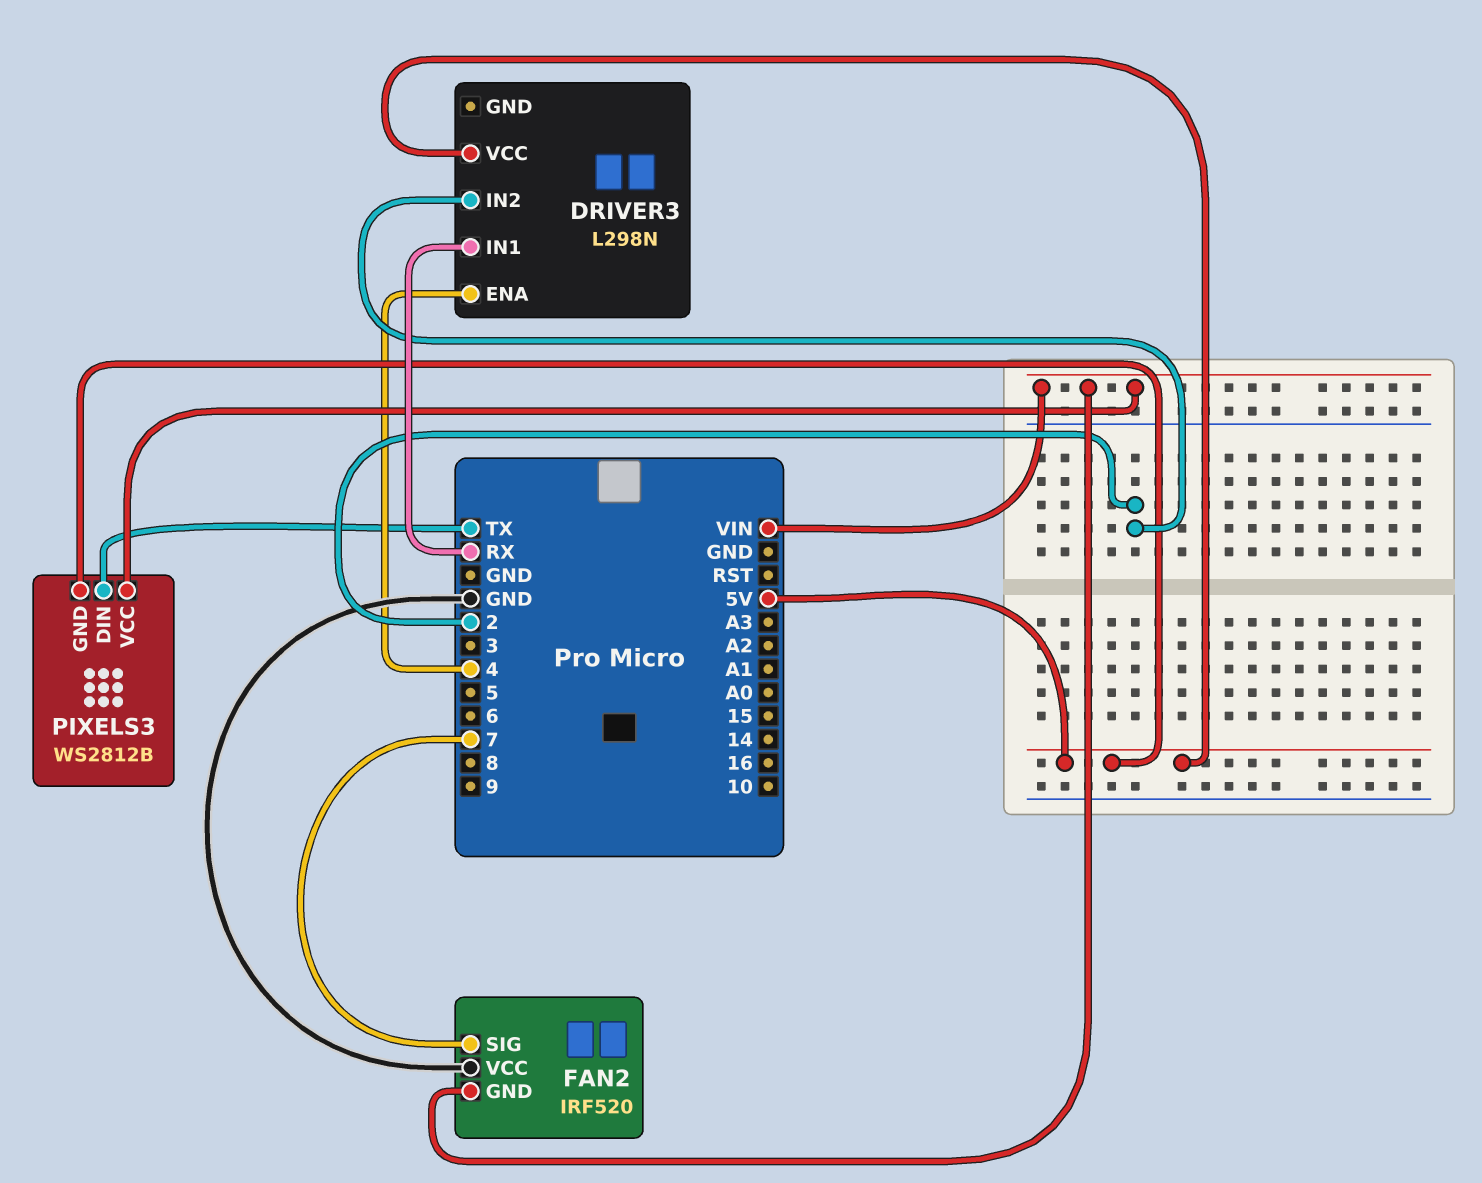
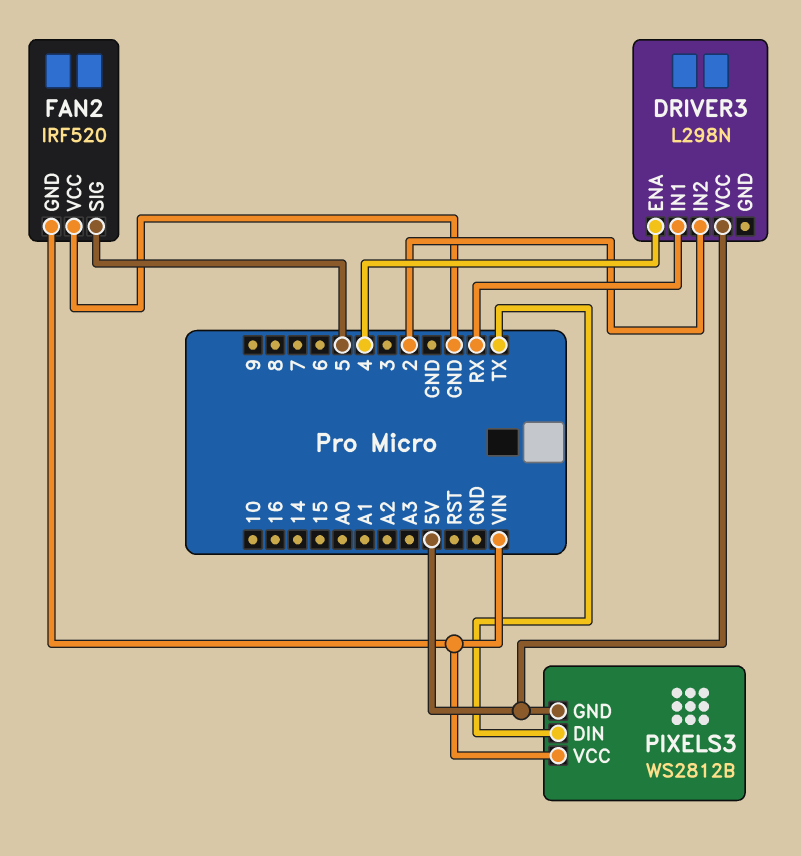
FAN2 pin SIG: 7 -> 5

